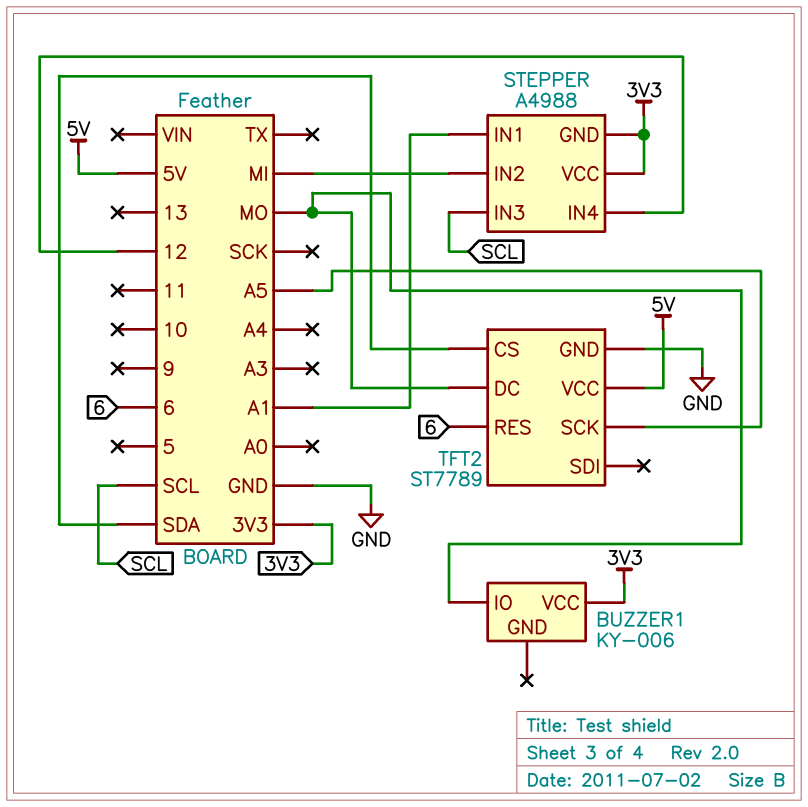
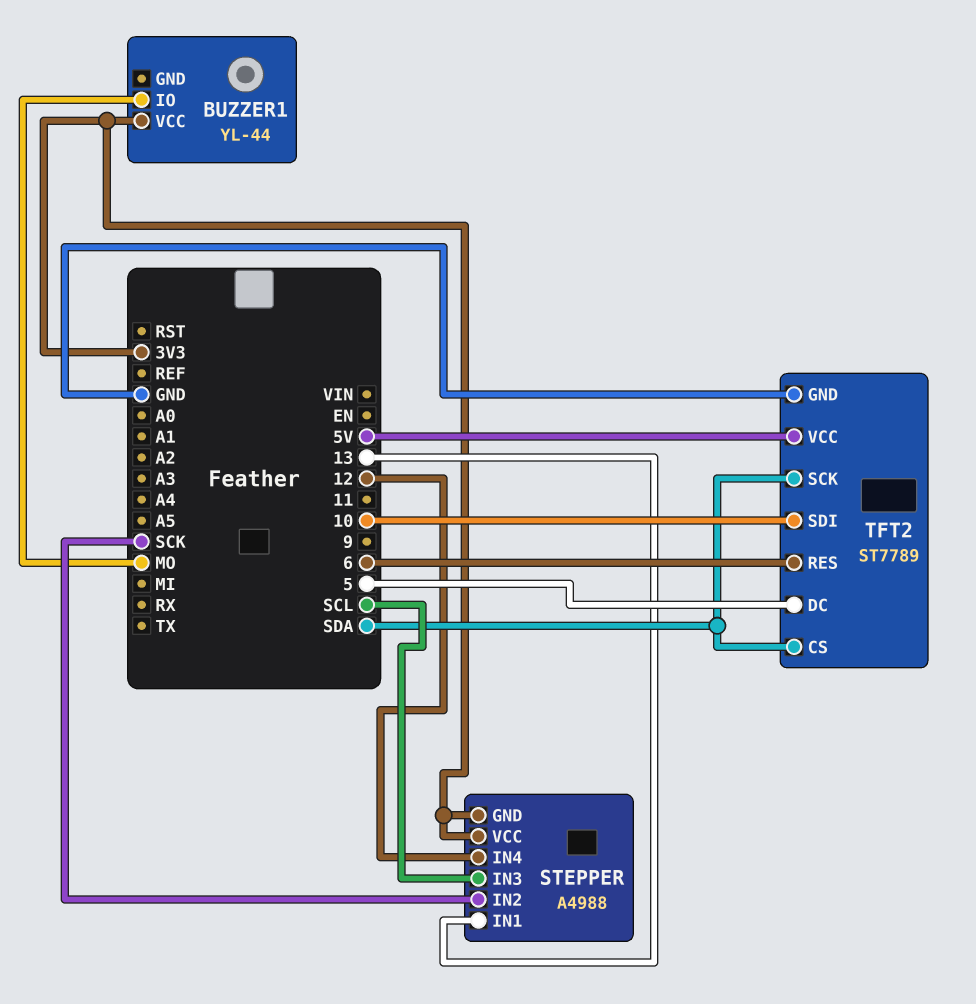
BUZZER1: KY-006 -> YL-44
STEPPER pin IN1: A1 -> 13
STEPPER pin IN2: MI -> SCK
TFT2 pin DC: MO -> 5
TFT2 pin SCK: A5 -> SDA
TFT2 pin SDI: none -> 10

